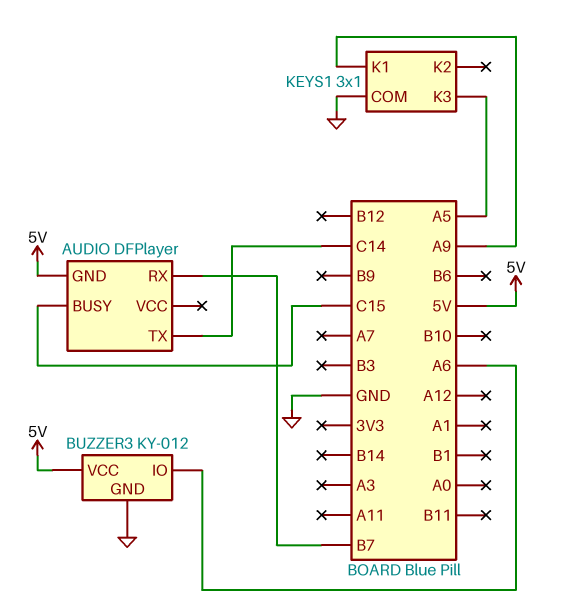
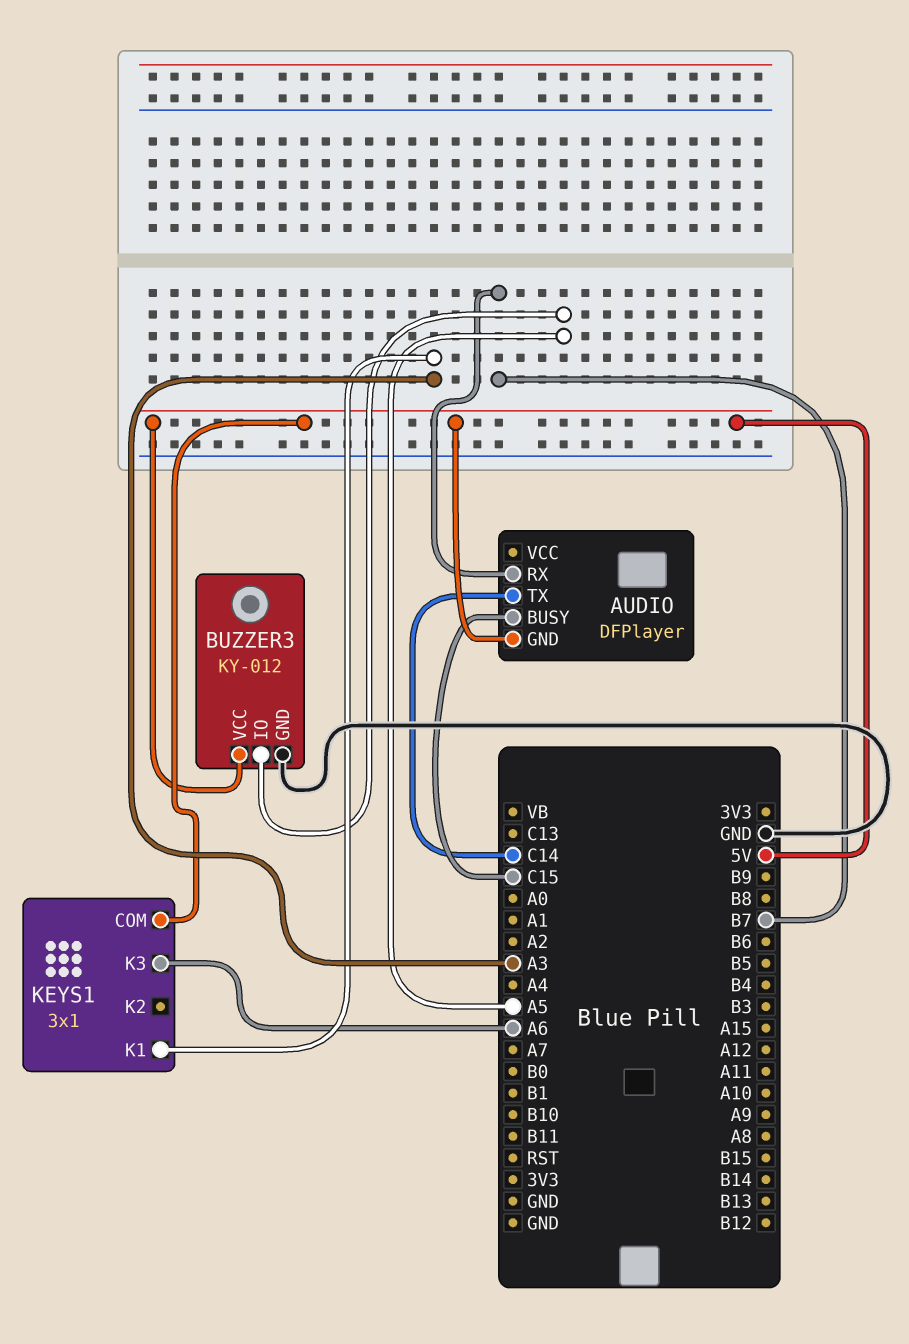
BUZZER3 pin IO: A6 -> A5
KEYS1 pin COM: GND -> 5V
KEYS1 pin K1: A9 -> A3
KEYS1 pin K3: A5 -> A6

